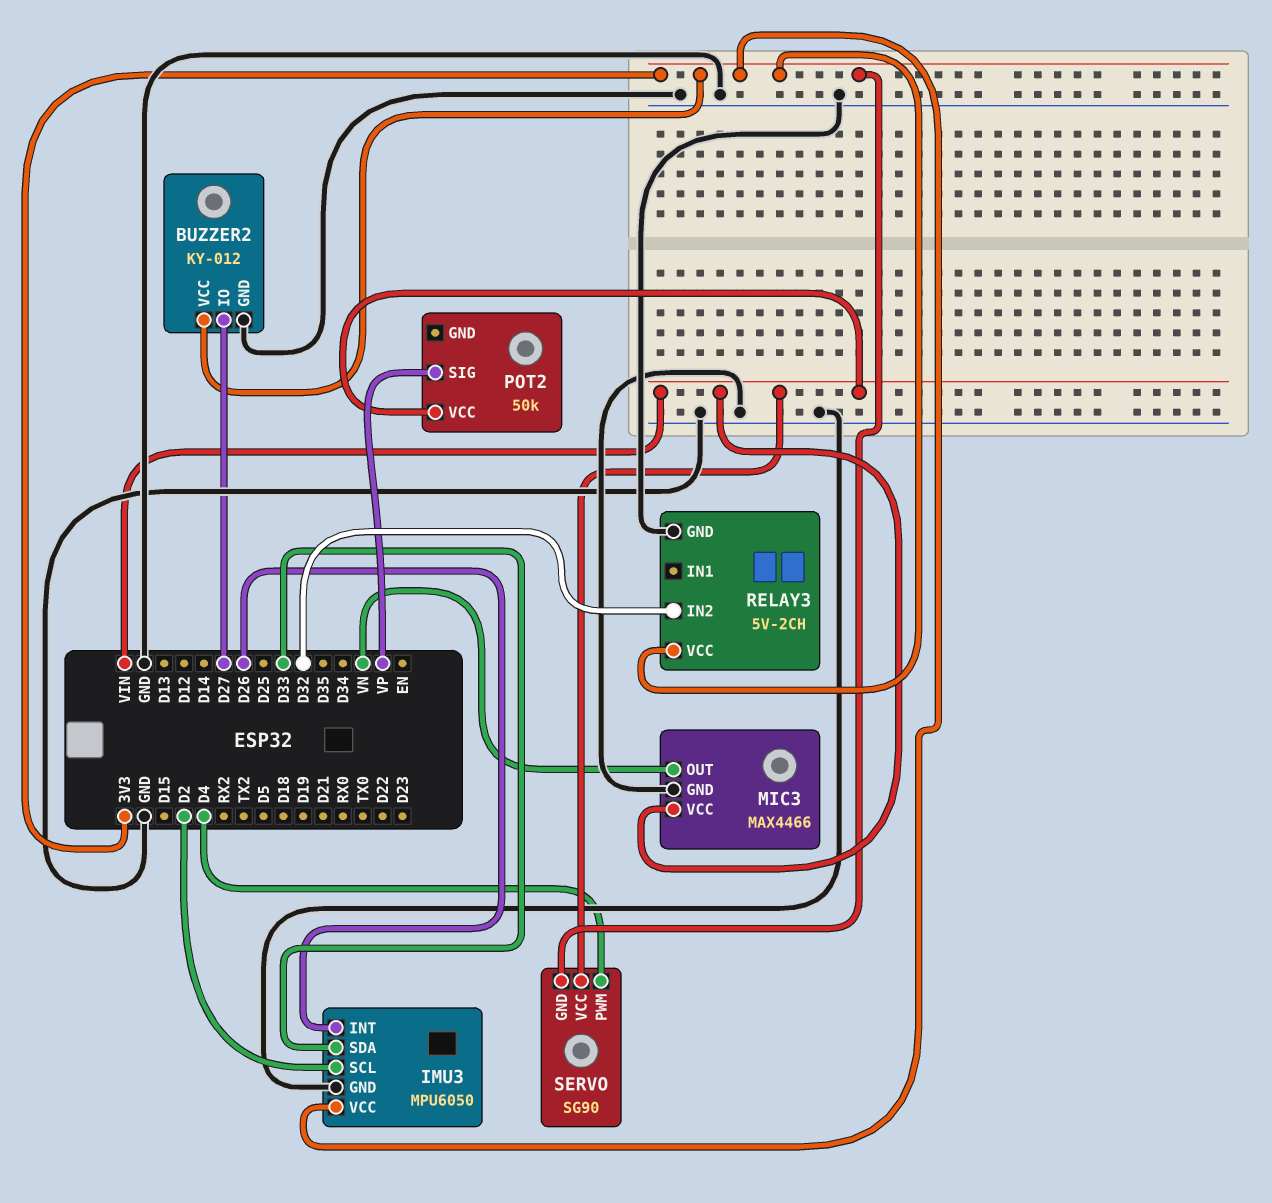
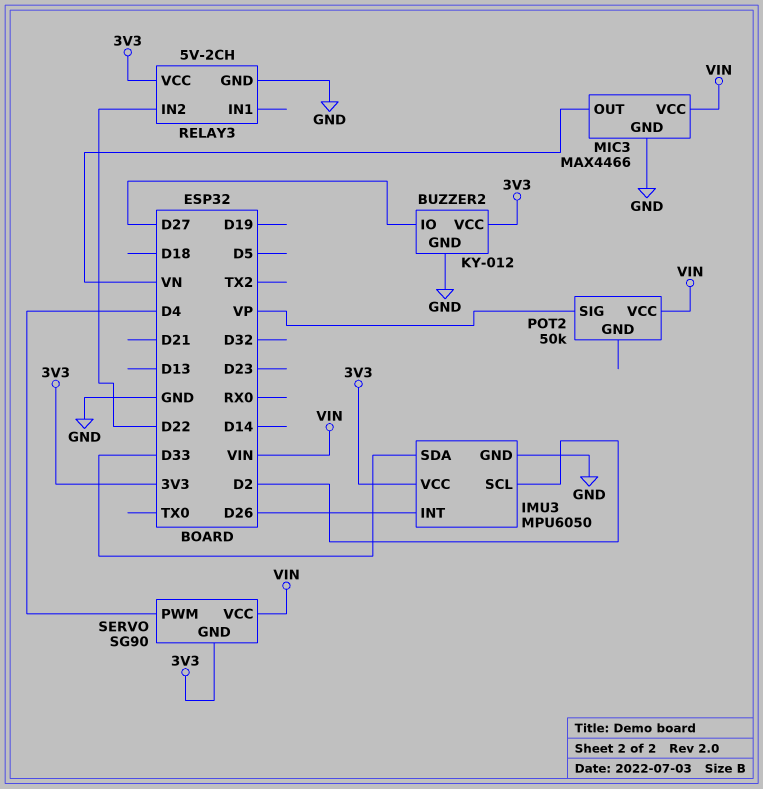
RELAY3 pin IN2: D32 -> D22

